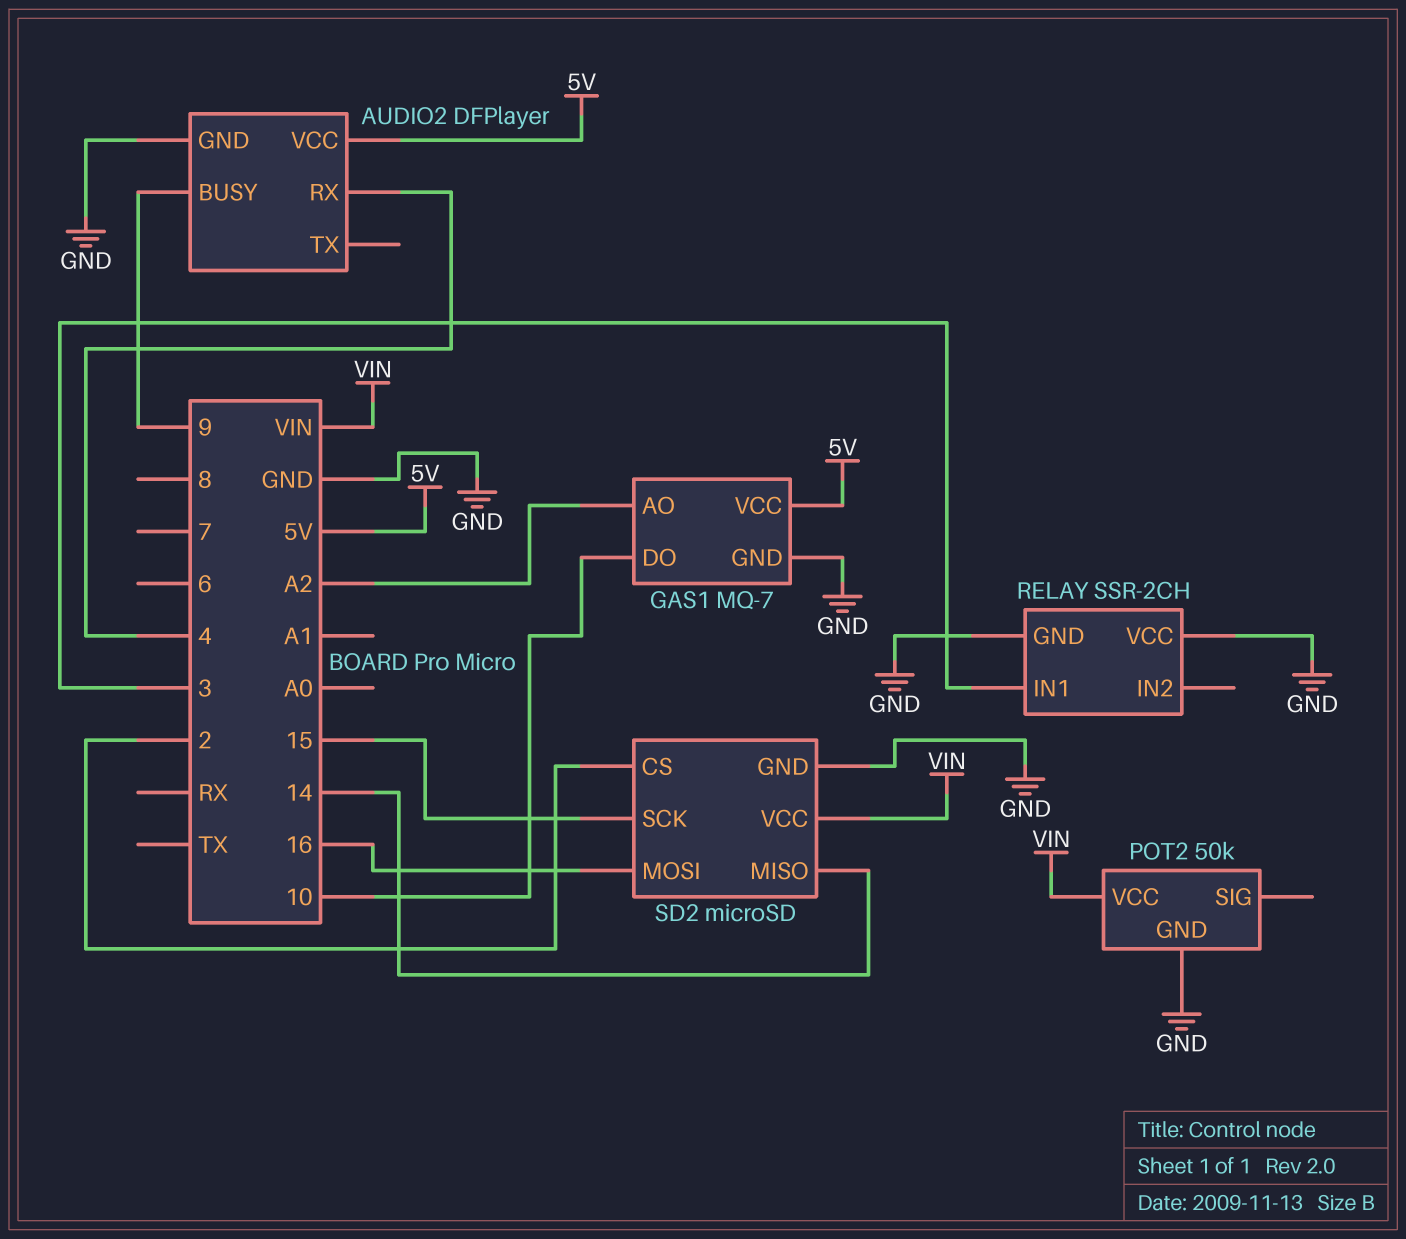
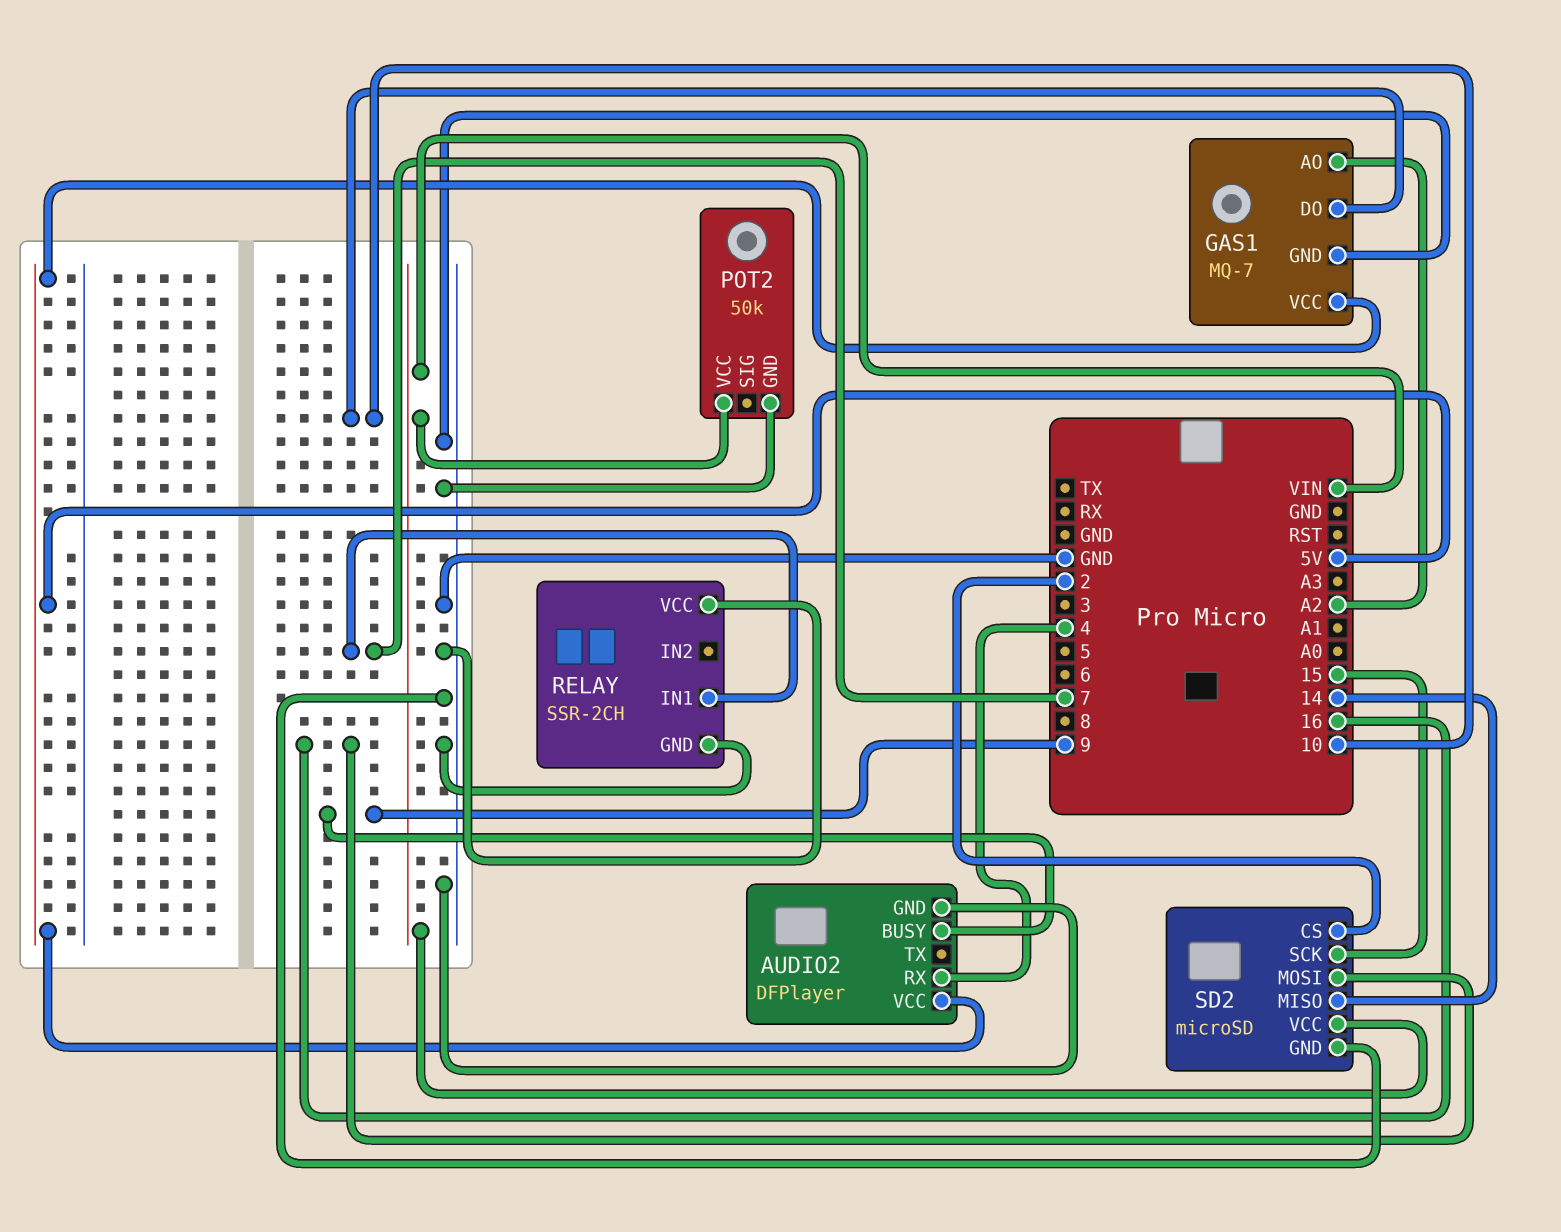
RELAY pin IN1: 3 -> 7

